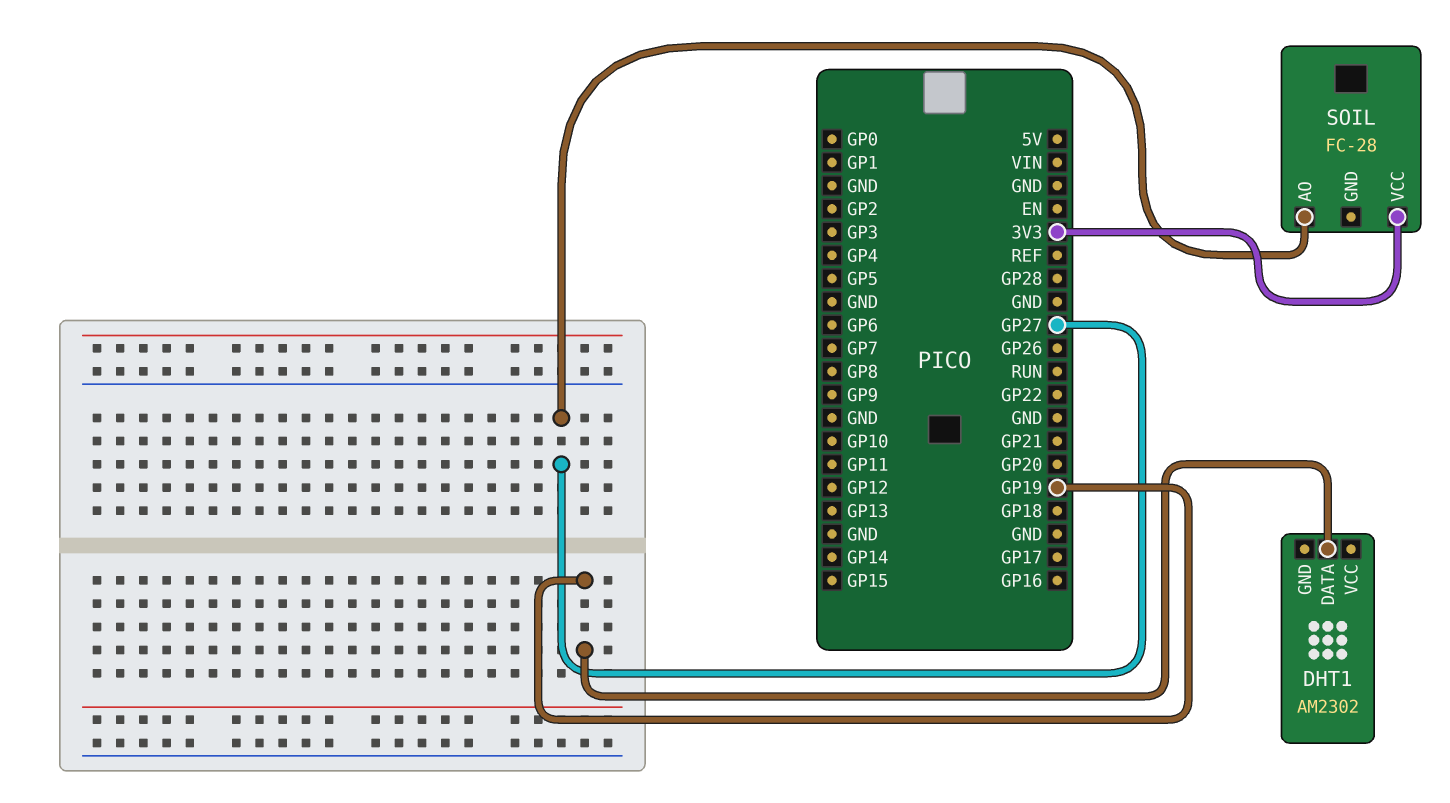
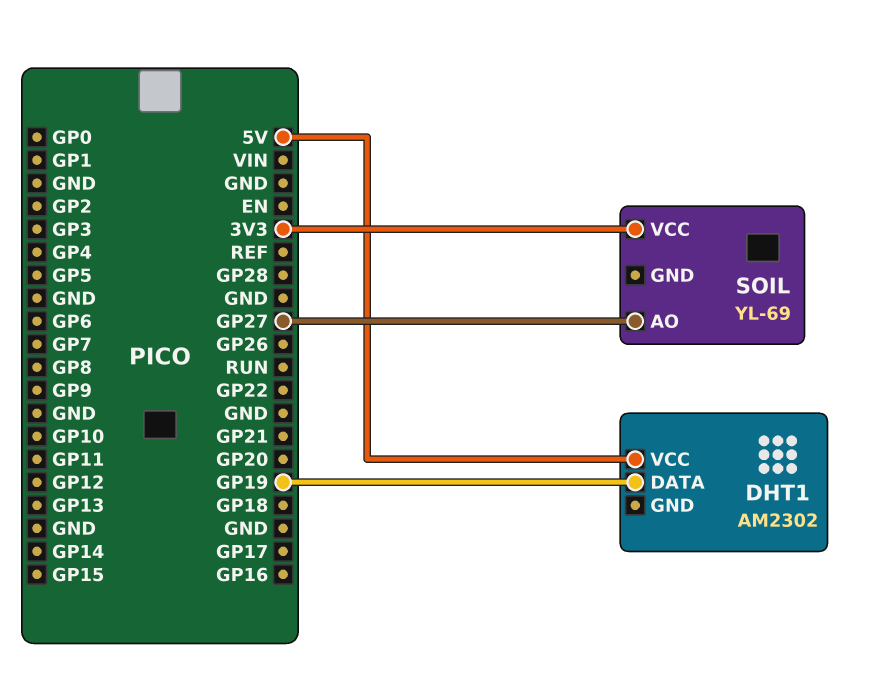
DHT1 pin VCC: none -> 5V
SOIL: FC-28 -> YL-69

